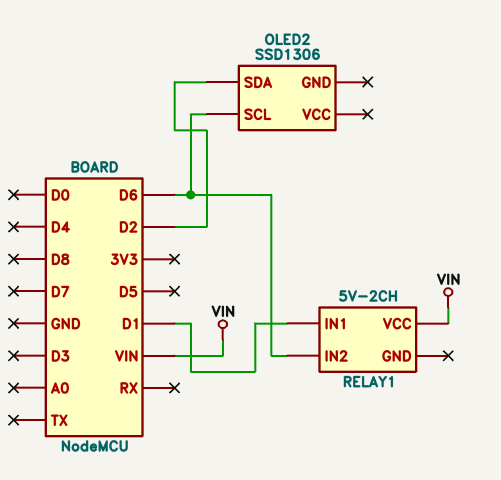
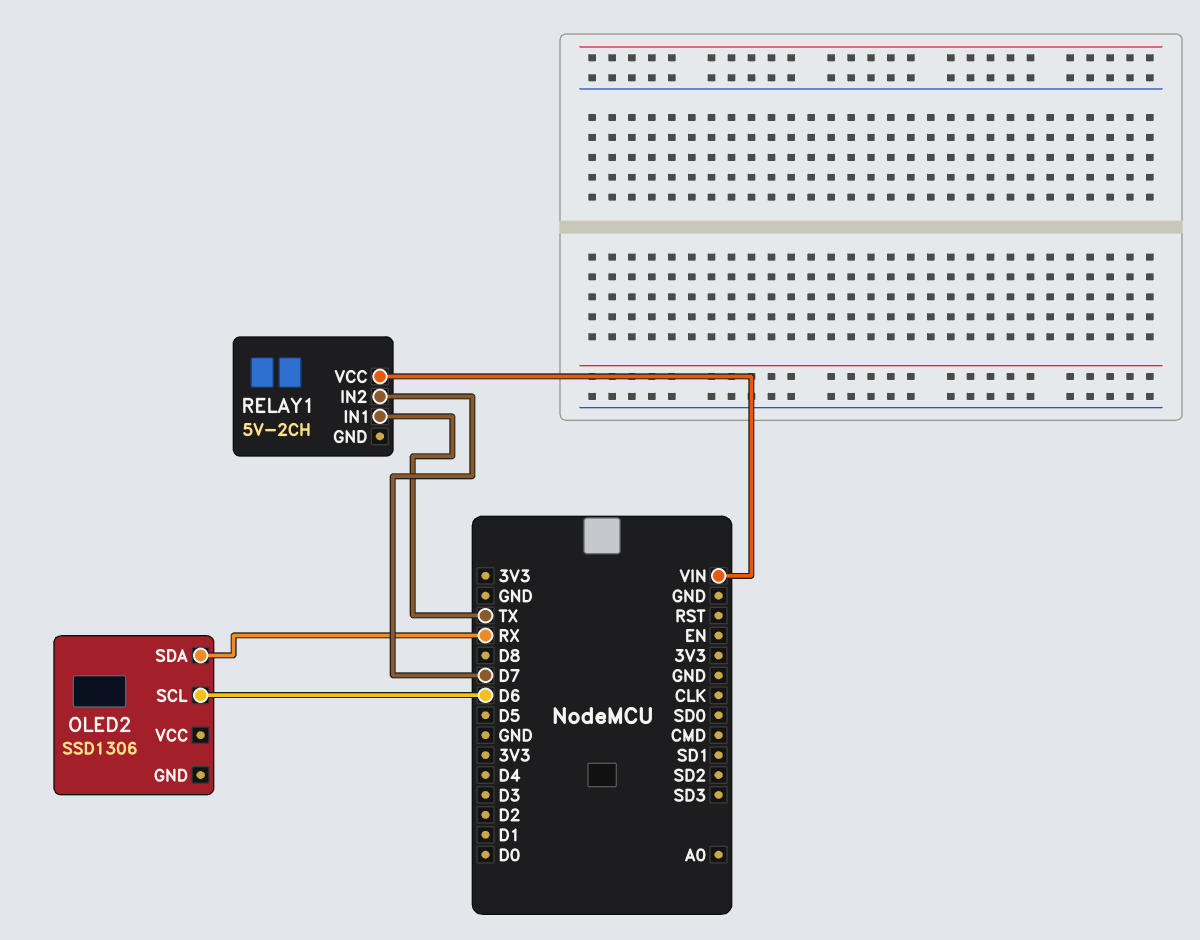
OLED2 pin SDA: D2 -> RX
RELAY1 pin IN1: D1 -> TX
RELAY1 pin IN2: D6 -> D7

